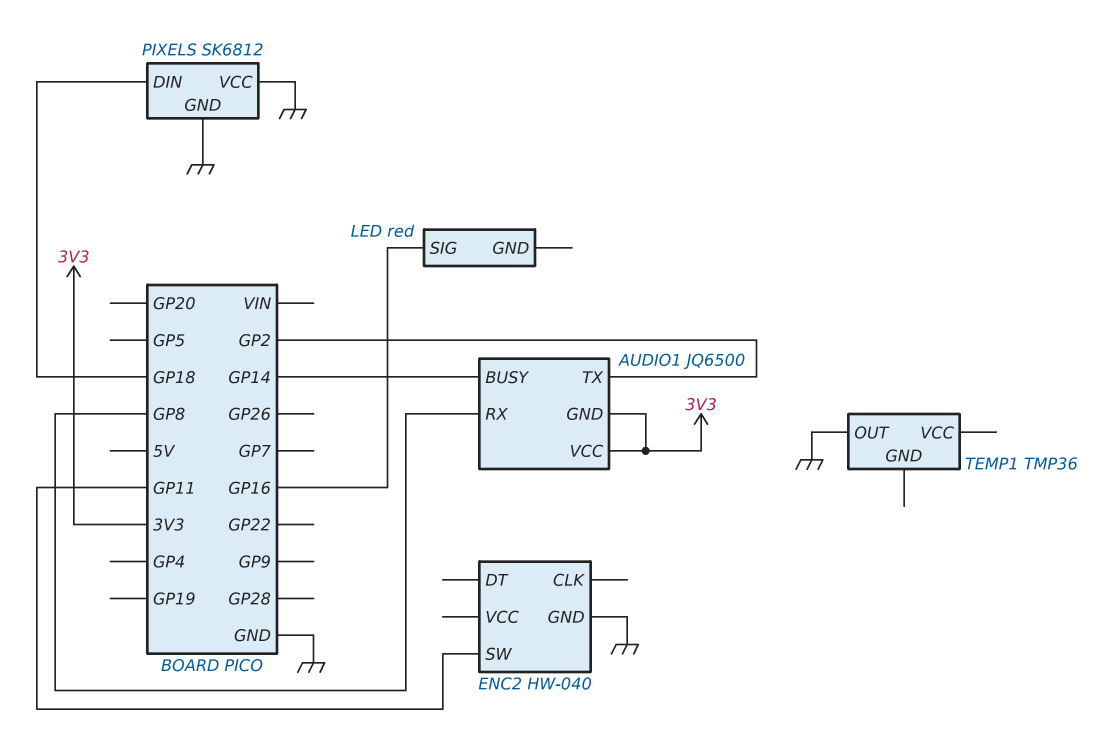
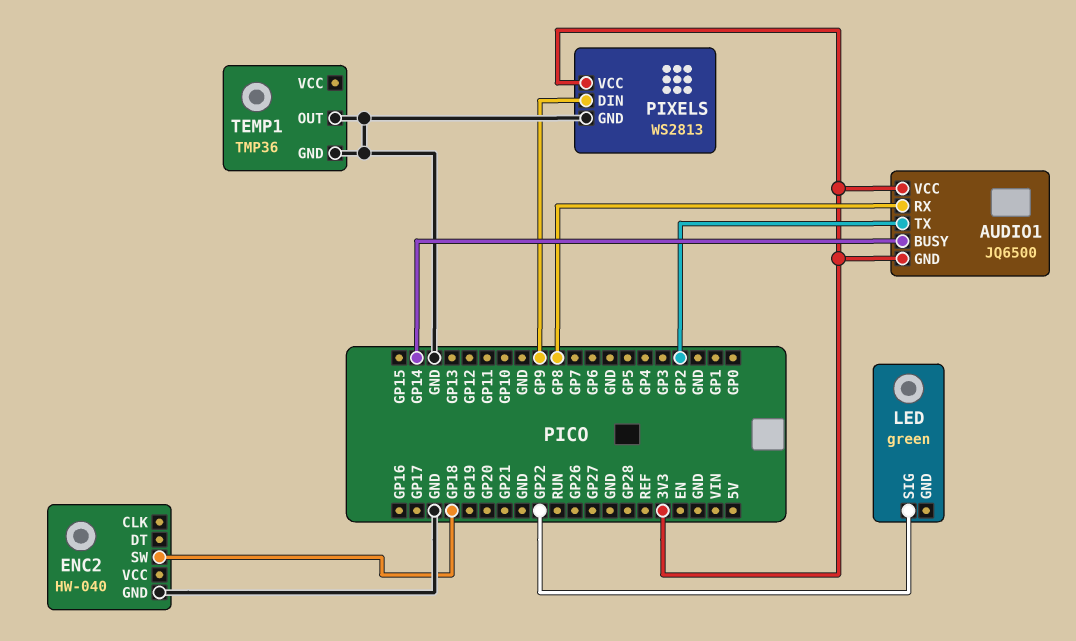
ENC2 pin SW: GP11 -> GP18
LED: red -> green
LED pin SIG: GP16 -> GP22
PIXELS: SK6812 -> WS2813
PIXELS pin DIN: GP18 -> GP9
PIXELS pin VCC: GND -> 3V3
TEMP1 pin GND: none -> GND

